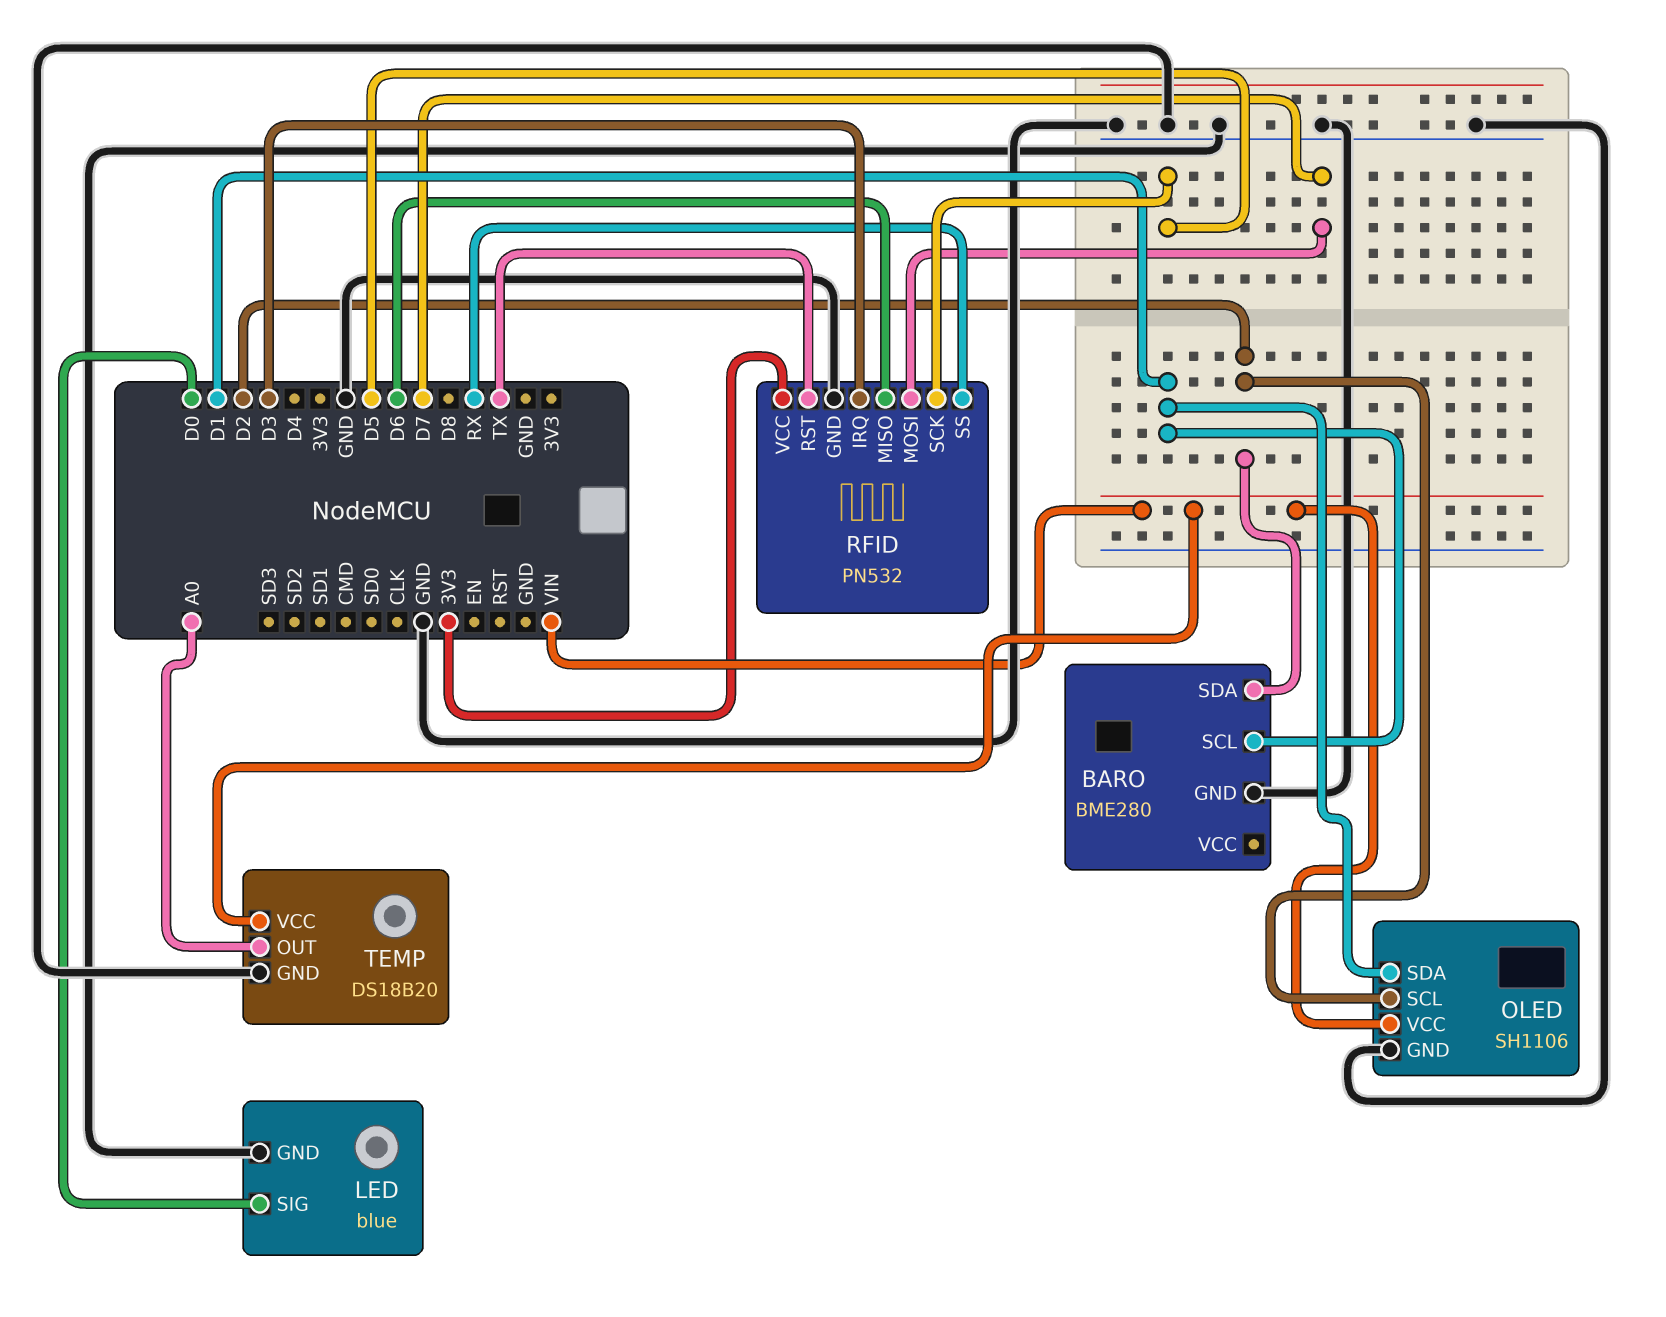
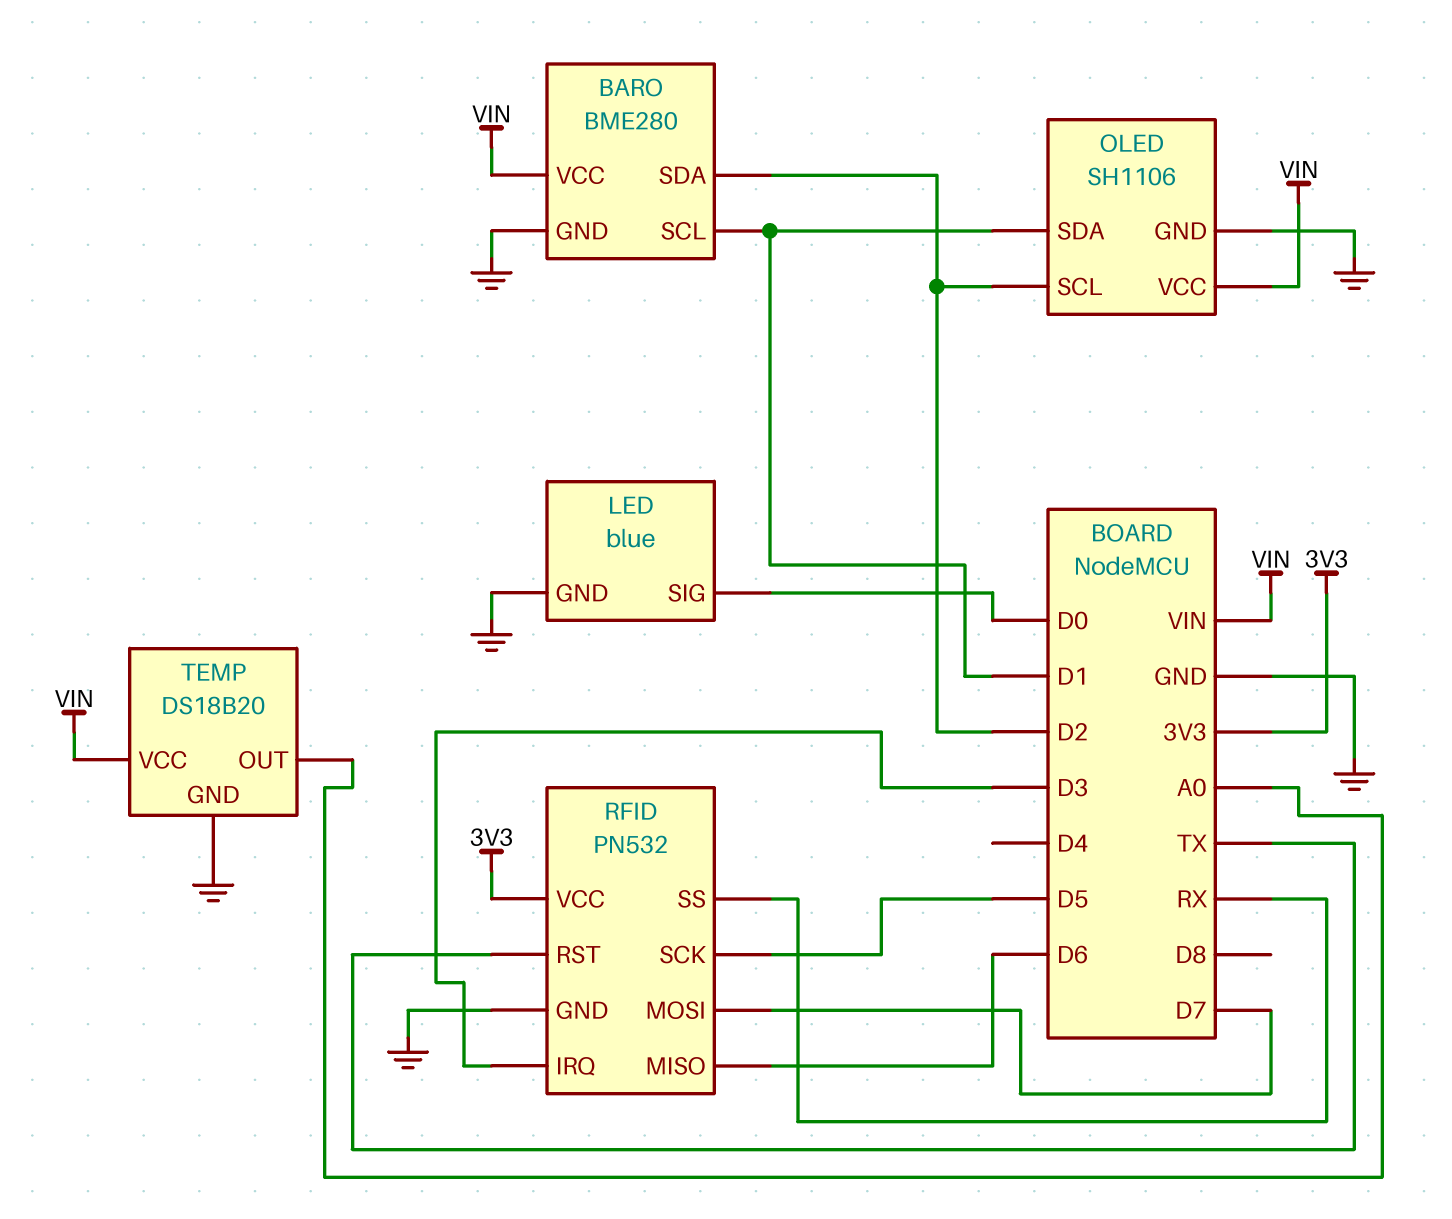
BARO pin VCC: none -> VIN

